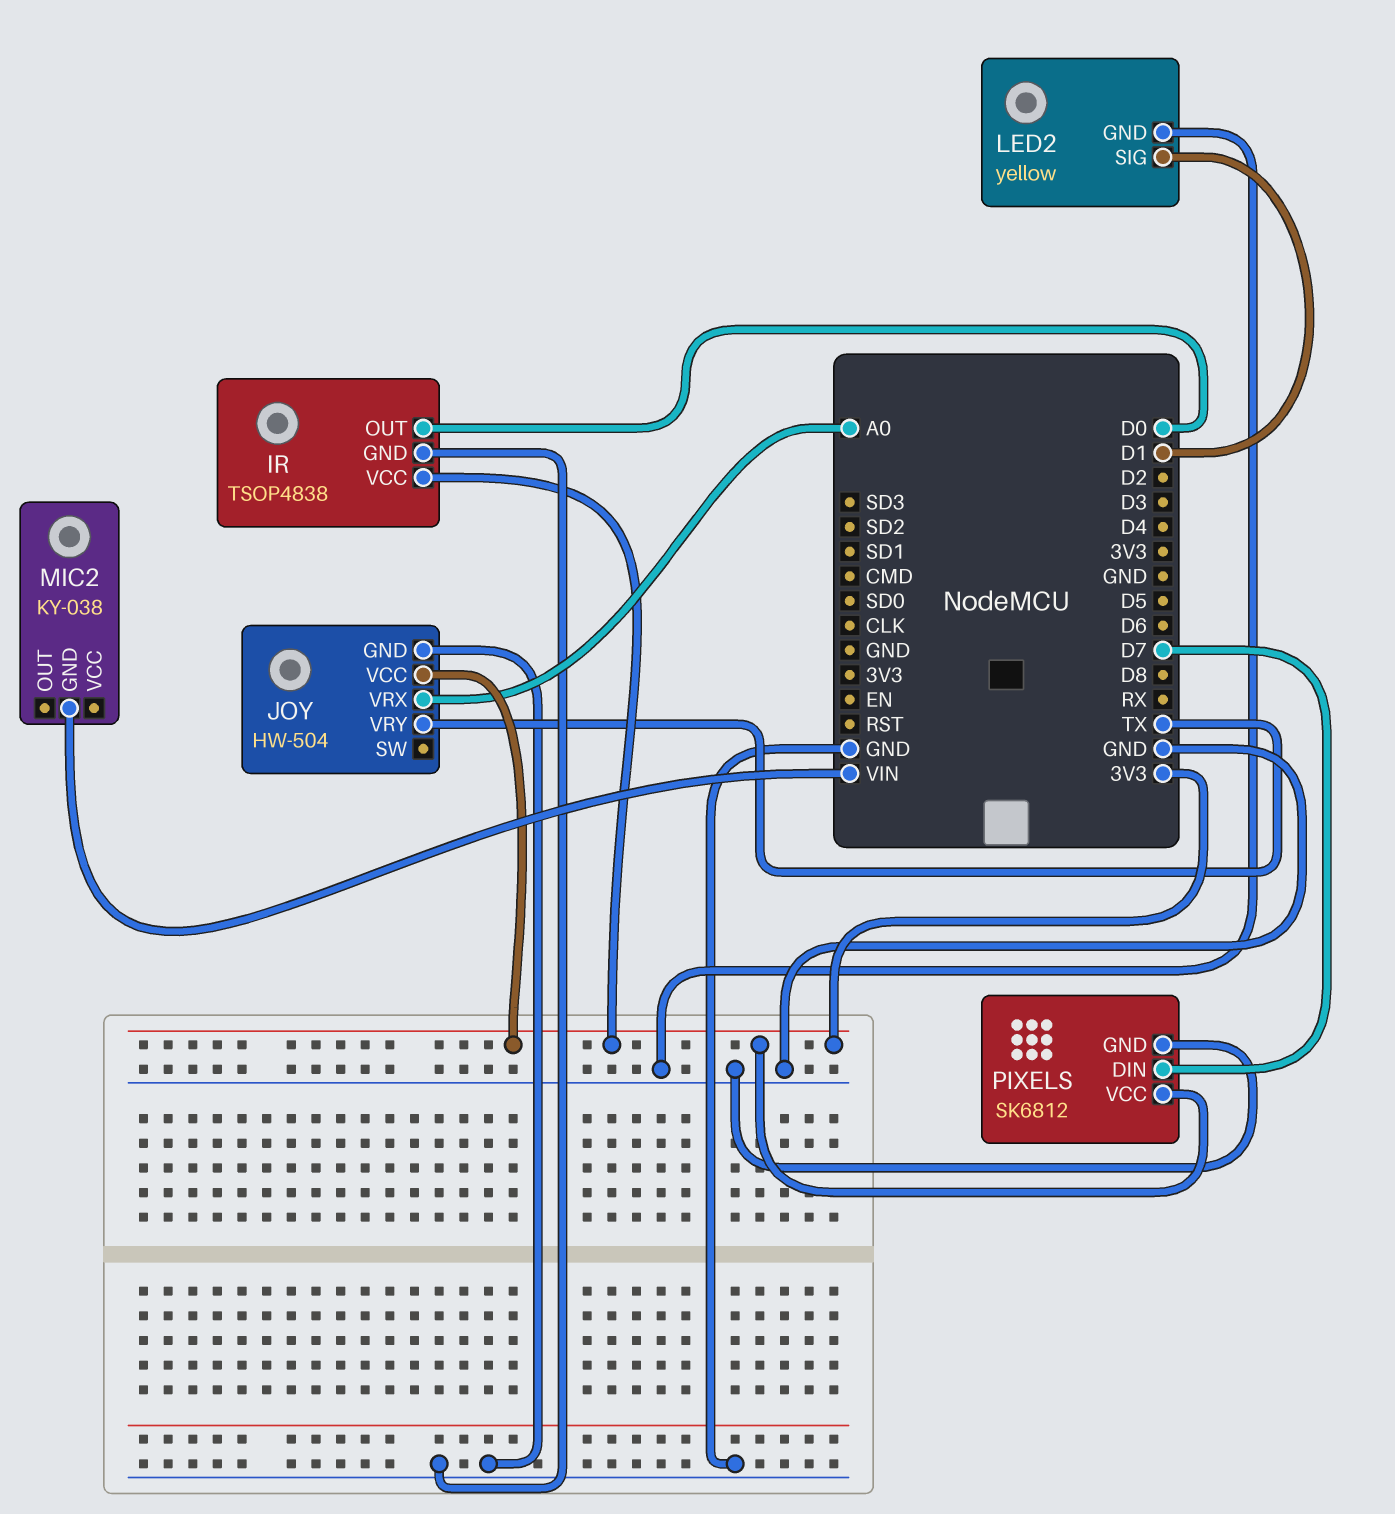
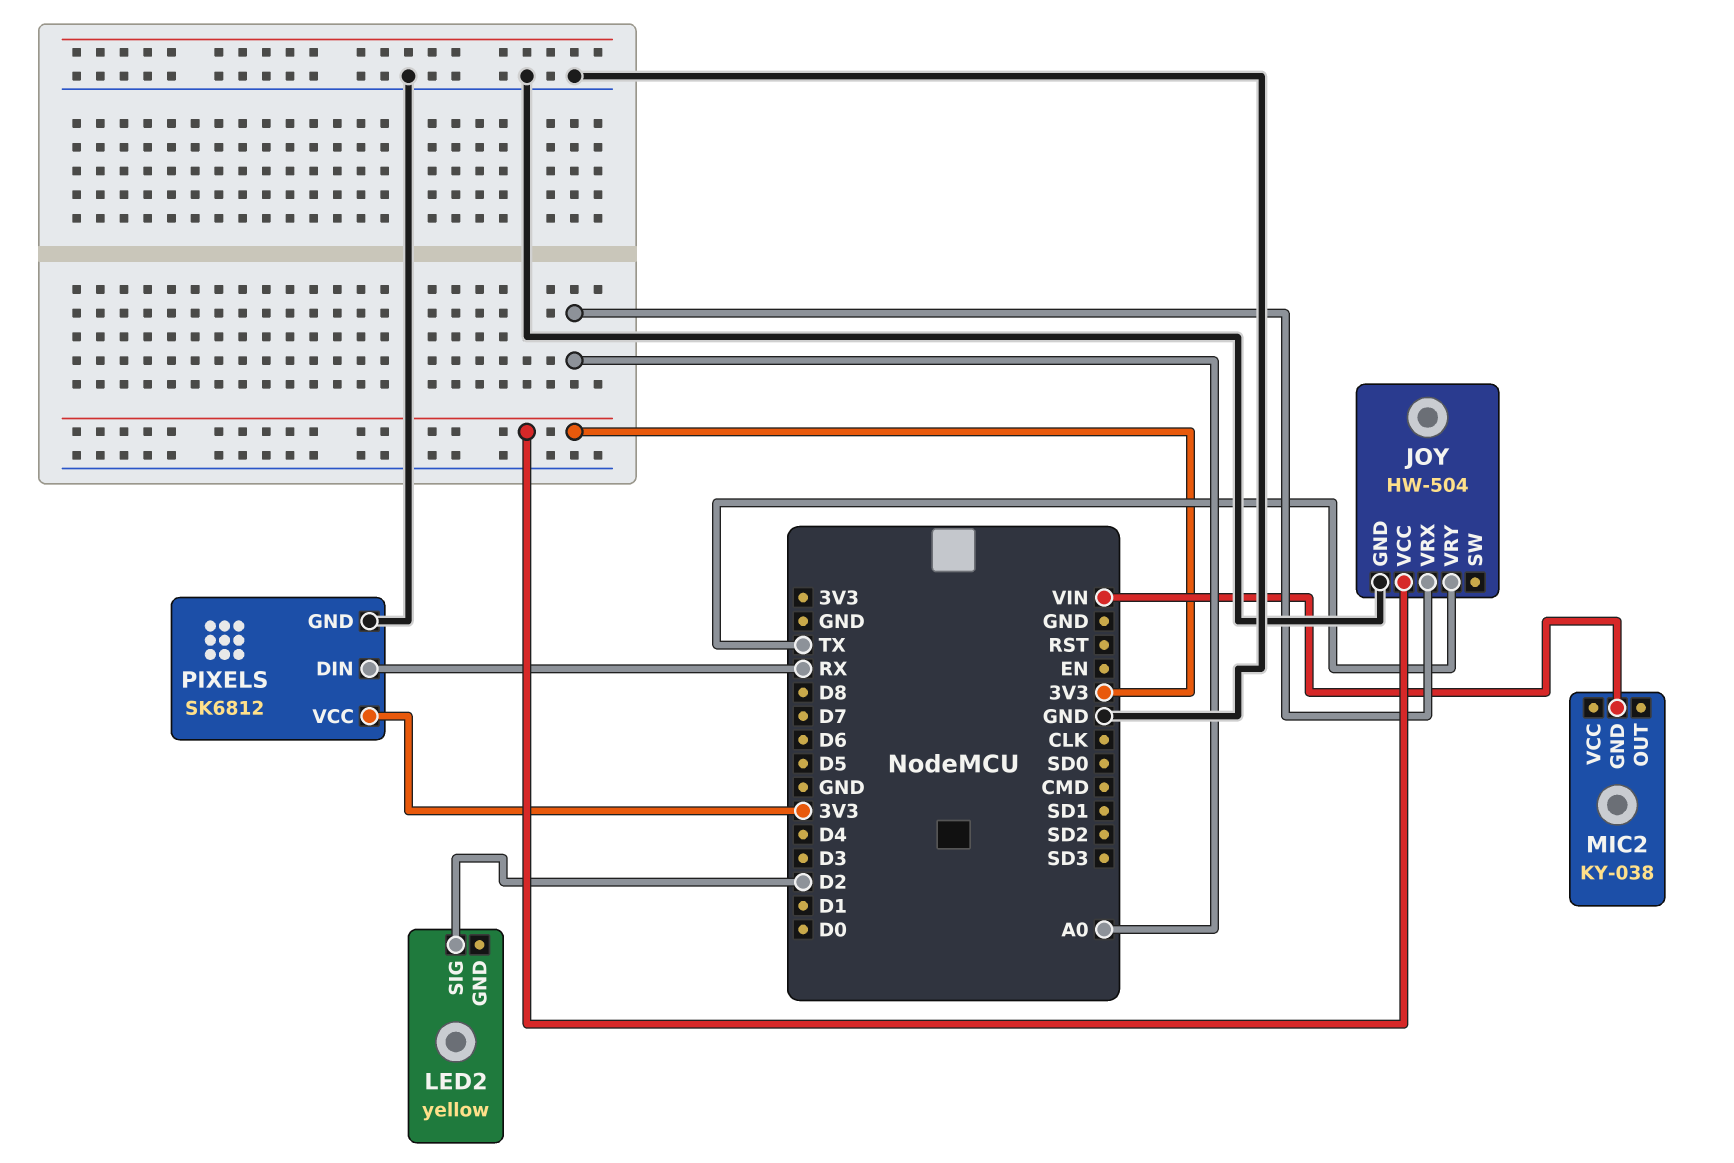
IR: TSOP4838 -> none
IR pin GND: GND -> none
IR pin OUT: D0 -> none
IR pin VCC: 3V3 -> none
LED2 pin GND: GND -> none
LED2 pin SIG: D1 -> D2
PIXELS pin DIN: D7 -> RX

